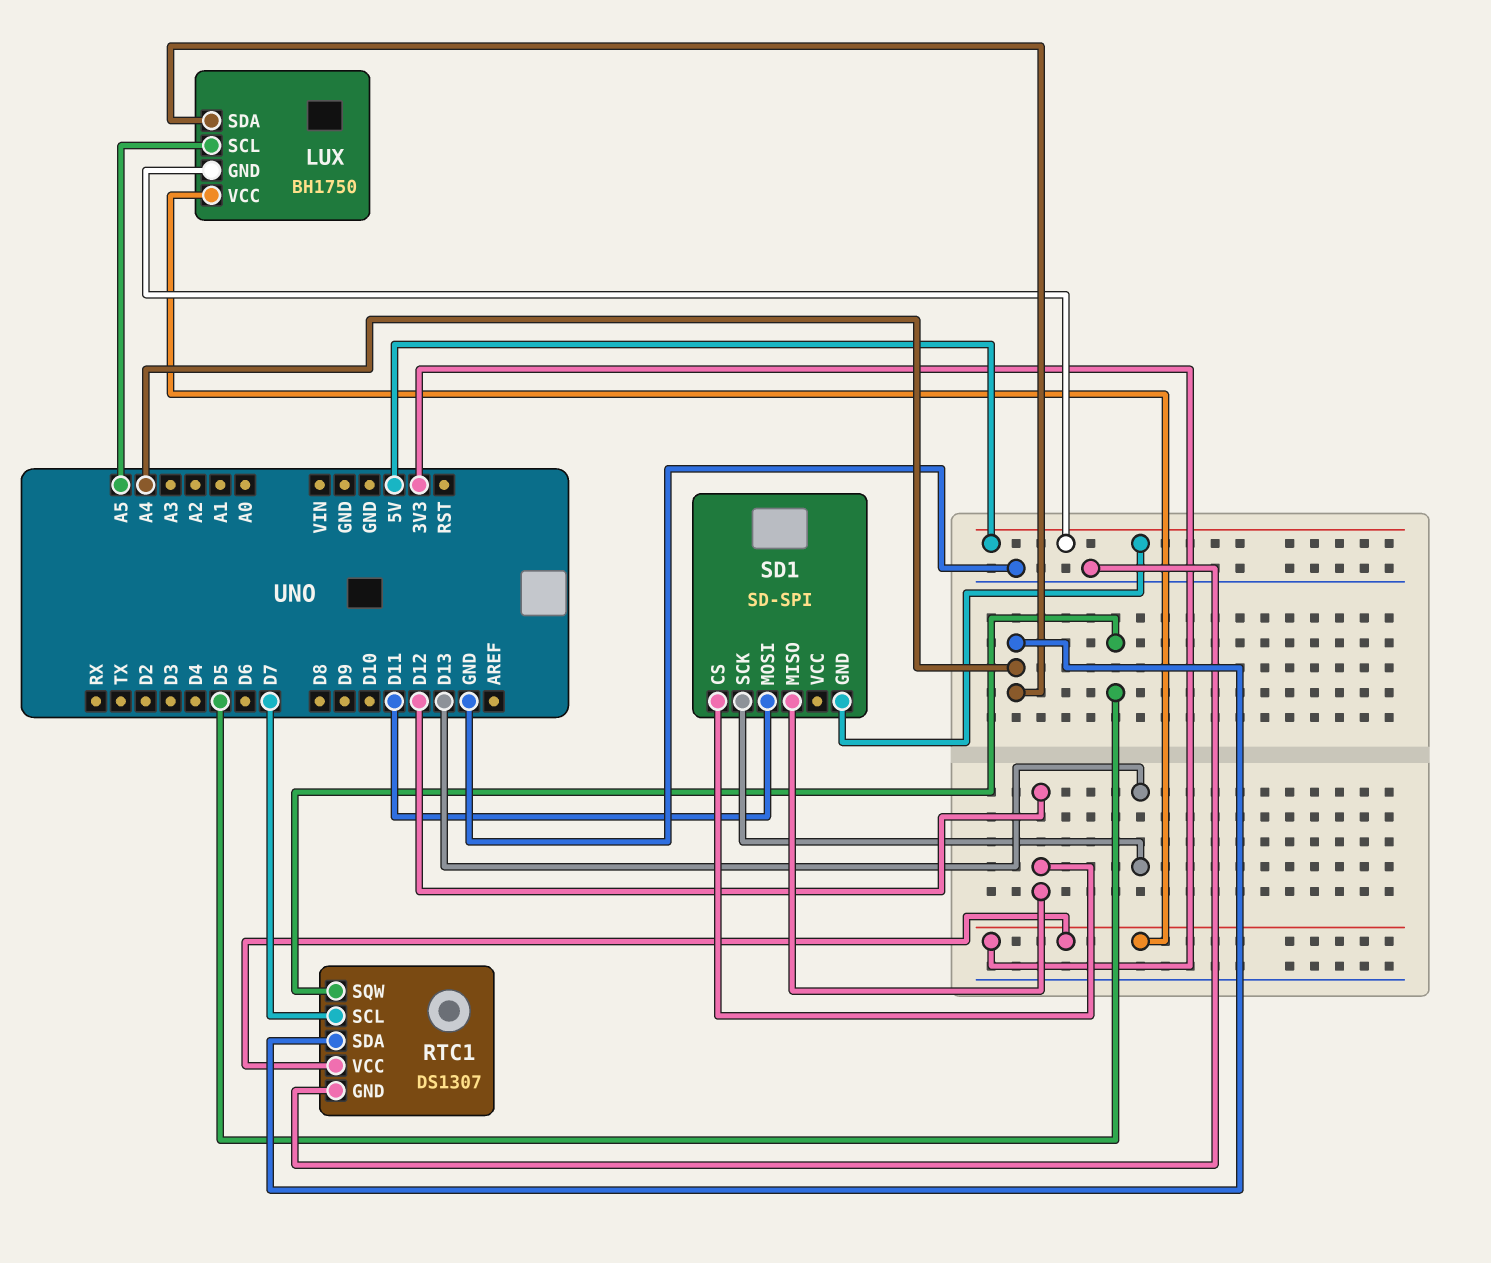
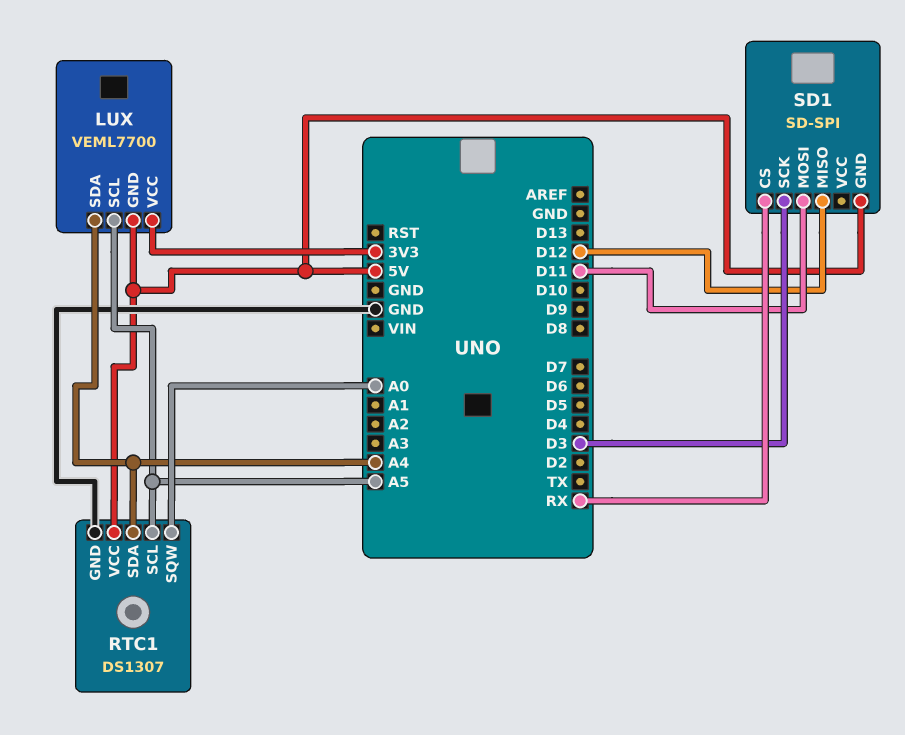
LUX: BH1750 -> VEML7700
RTC1 pin SCL: D7 -> A5
RTC1 pin SQW: D5 -> A0
RTC1 pin VCC: 3V3 -> 5V
SD1 pin CS: D12 -> RX
SD1 pin SCK: D13 -> D3

